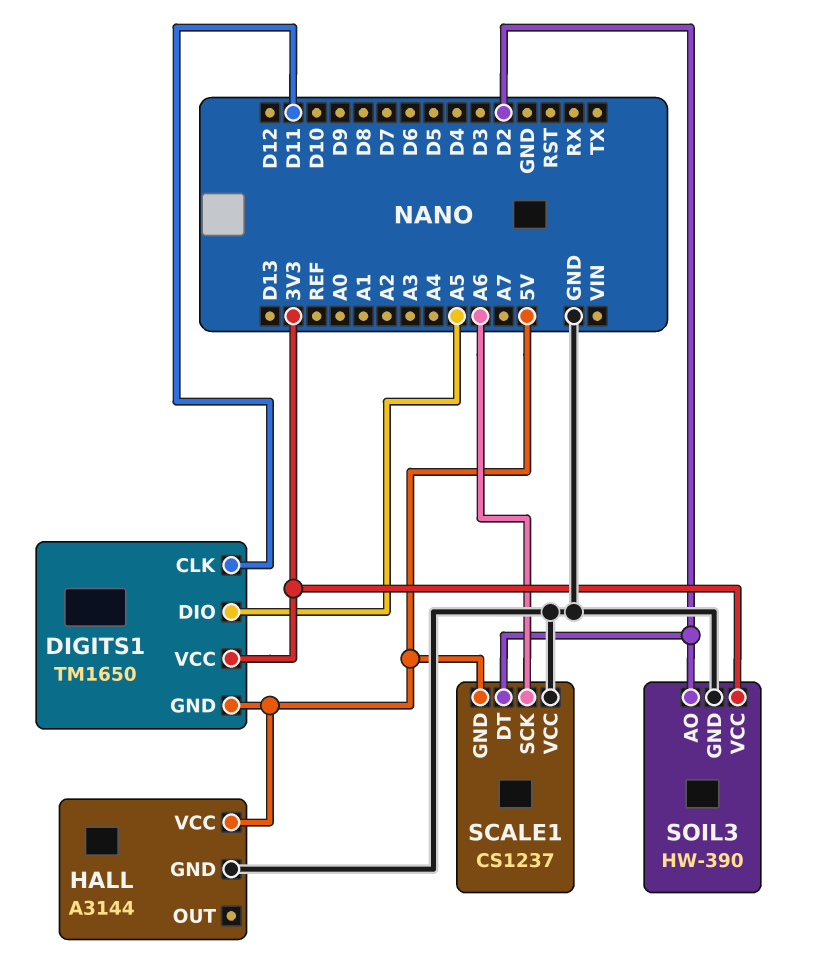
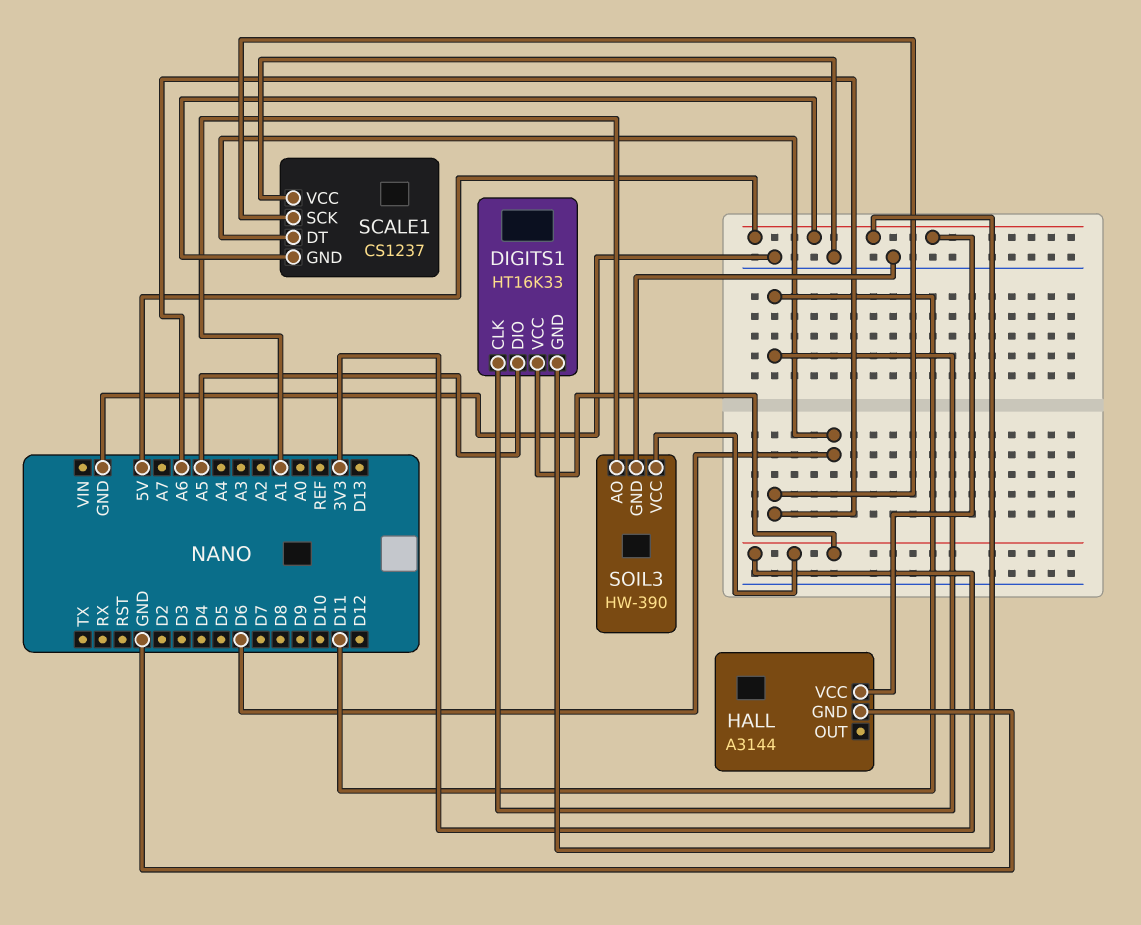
DIGITS1: TM1650 -> HT16K33
SCALE1 pin DT: D2 -> D6
SOIL3 pin AO: D2 -> A1

